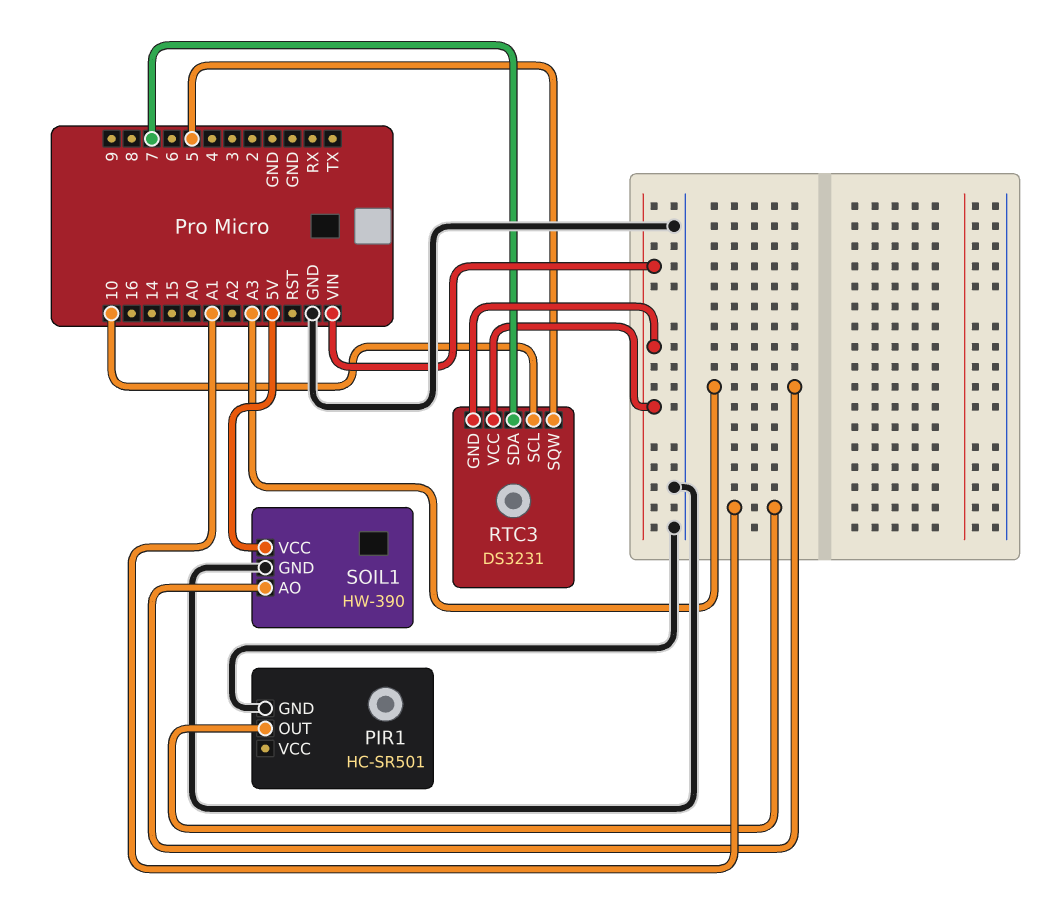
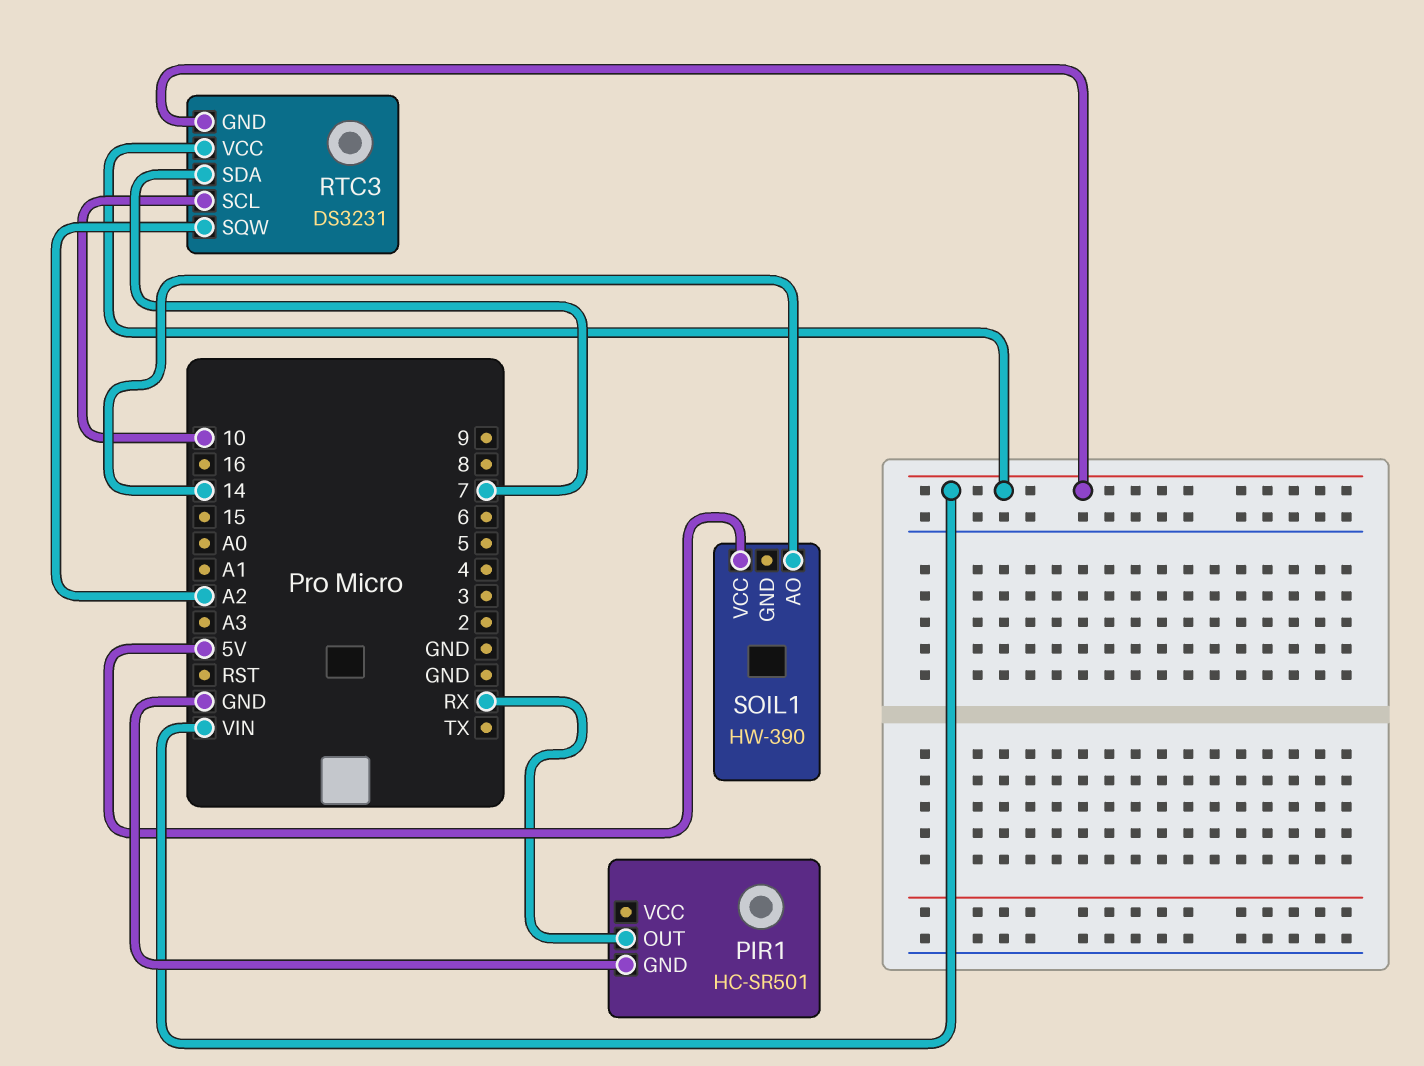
PIR1 pin OUT: A1 -> RX
RTC3 pin SQW: 5 -> A2
SOIL1 pin AO: A3 -> 14
SOIL1 pin GND: GND -> none

